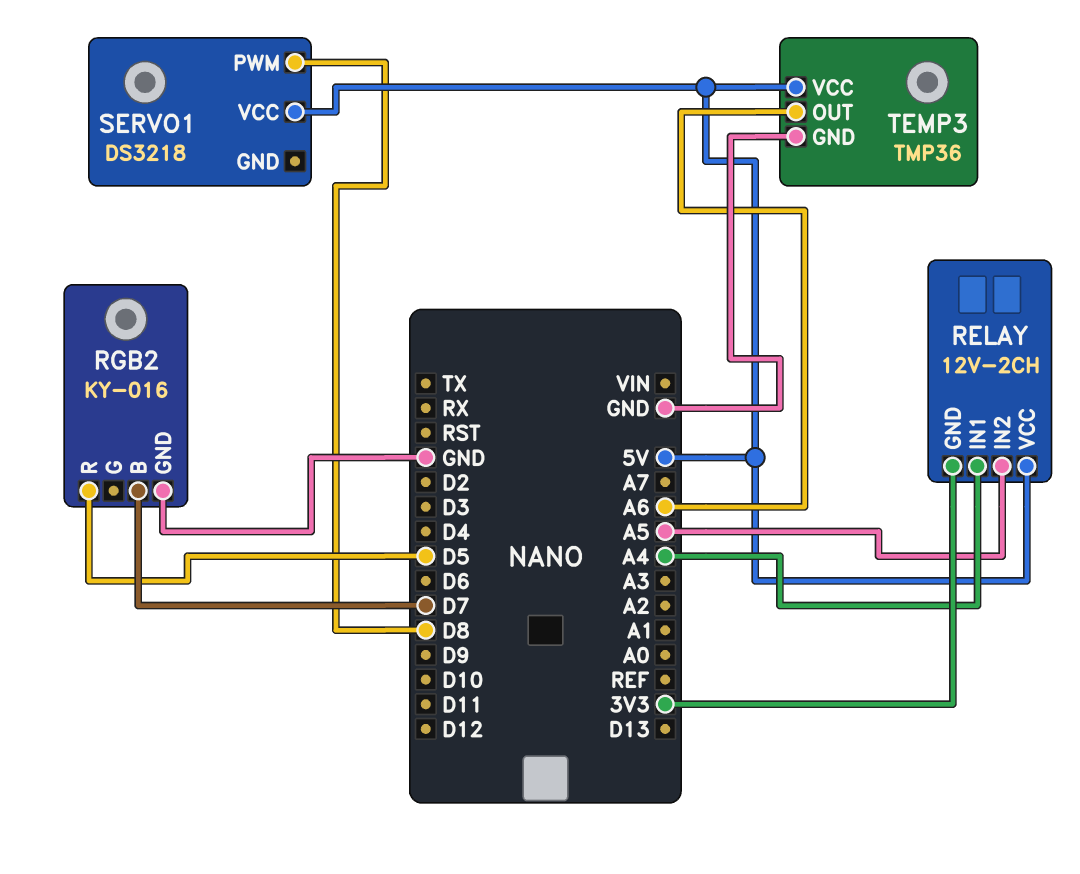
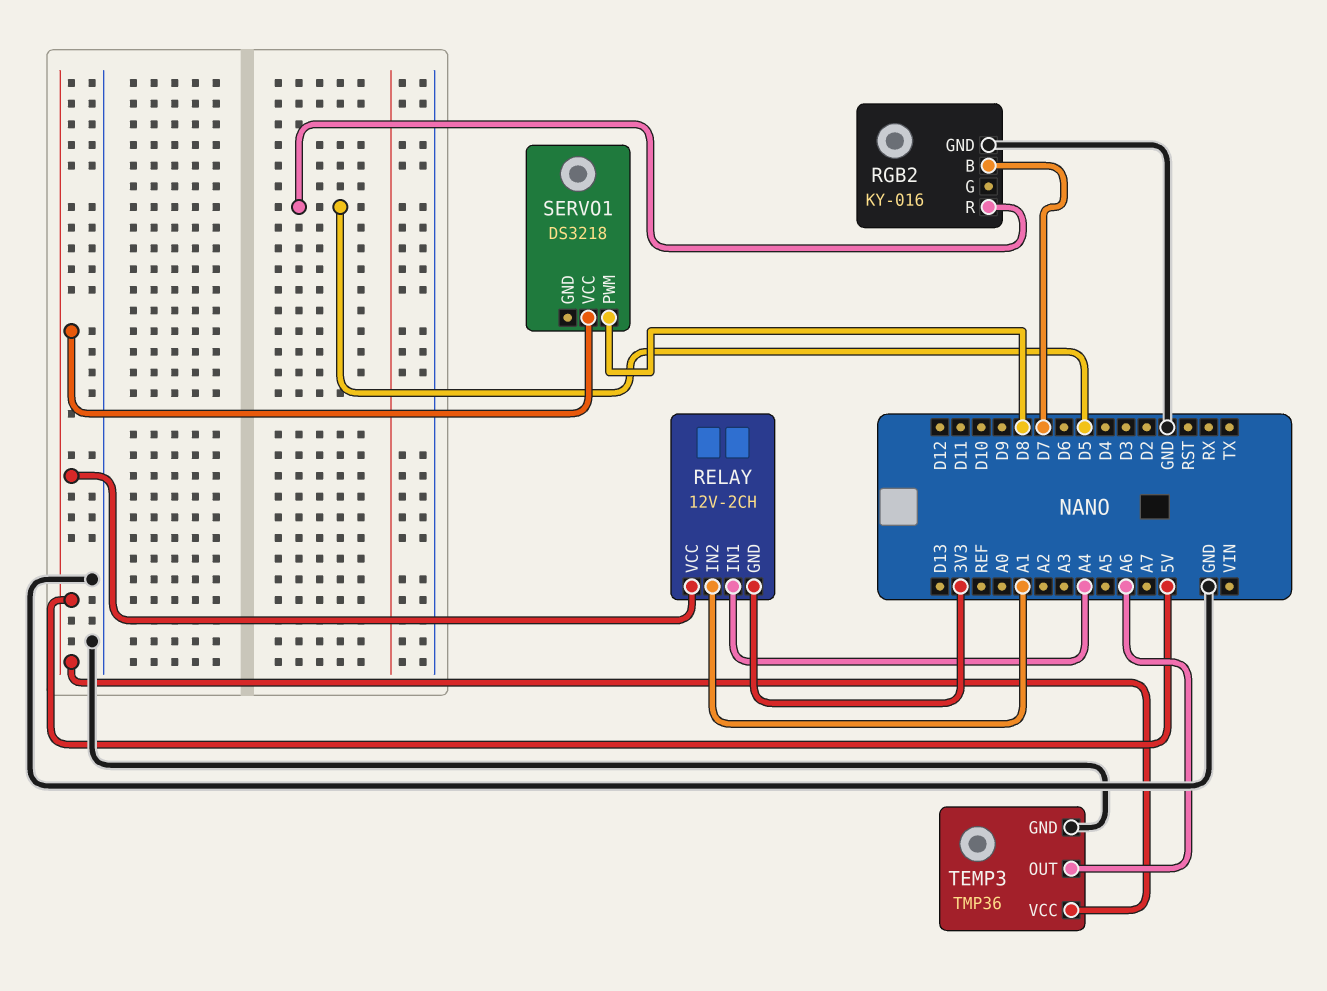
RELAY pin IN2: A5 -> A1

